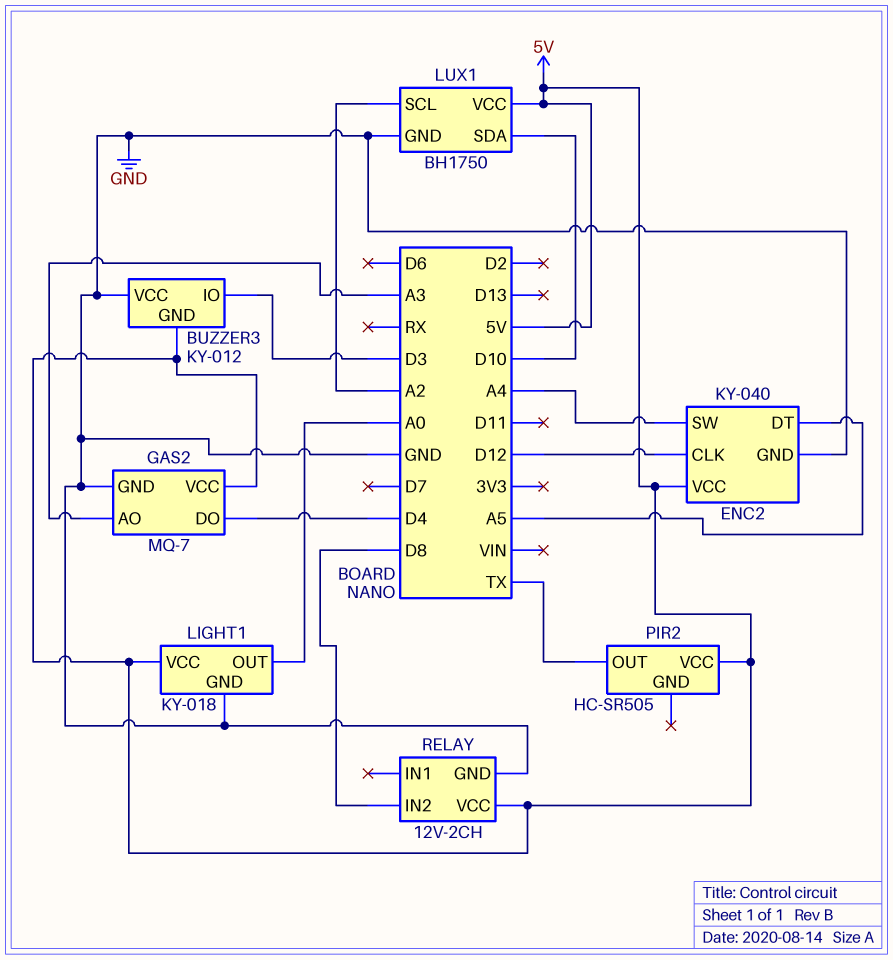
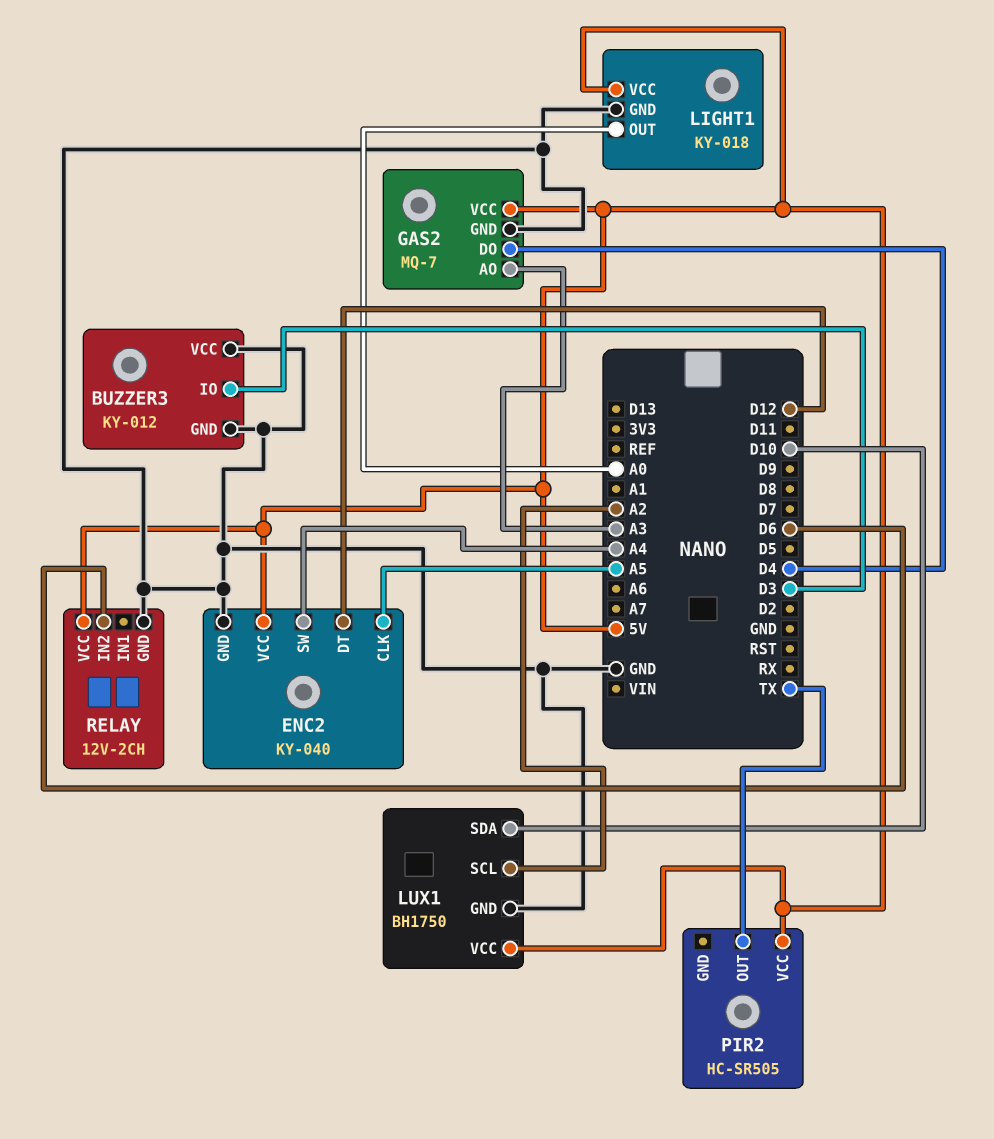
BUZZER3 pin GND: 5V -> GND
ENC2 pin CLK: D12 -> A5
ENC2 pin DT: A5 -> D12
RELAY pin IN2: D8 -> D6

